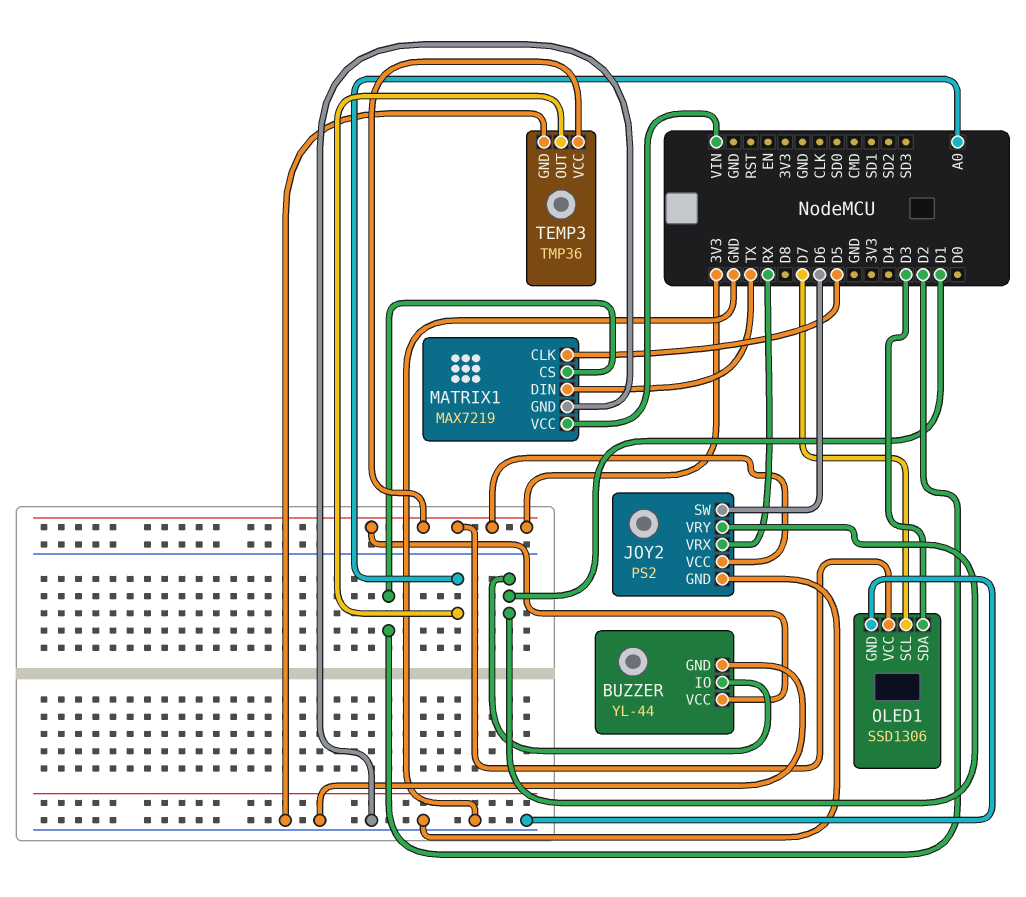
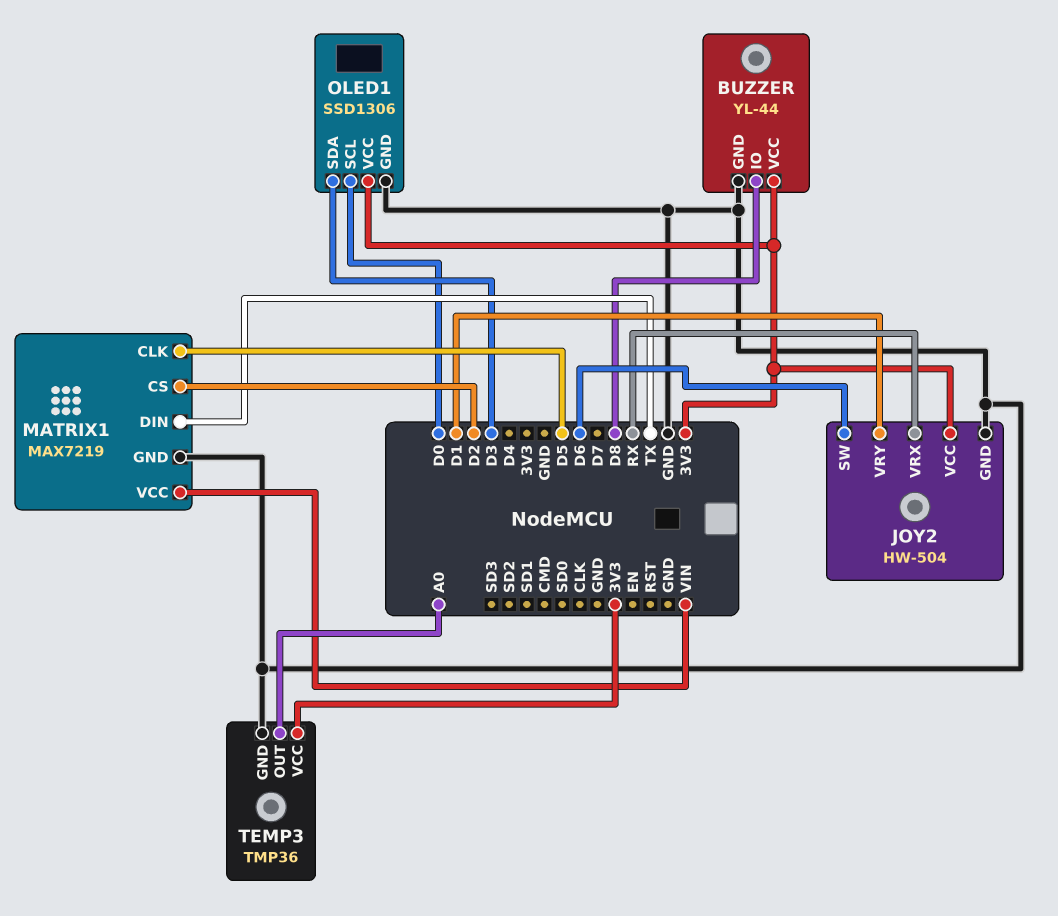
BUZZER pin IO: D1 -> D8
JOY2: PS2 -> HW-504
OLED1 pin SCL: D7 -> D0

